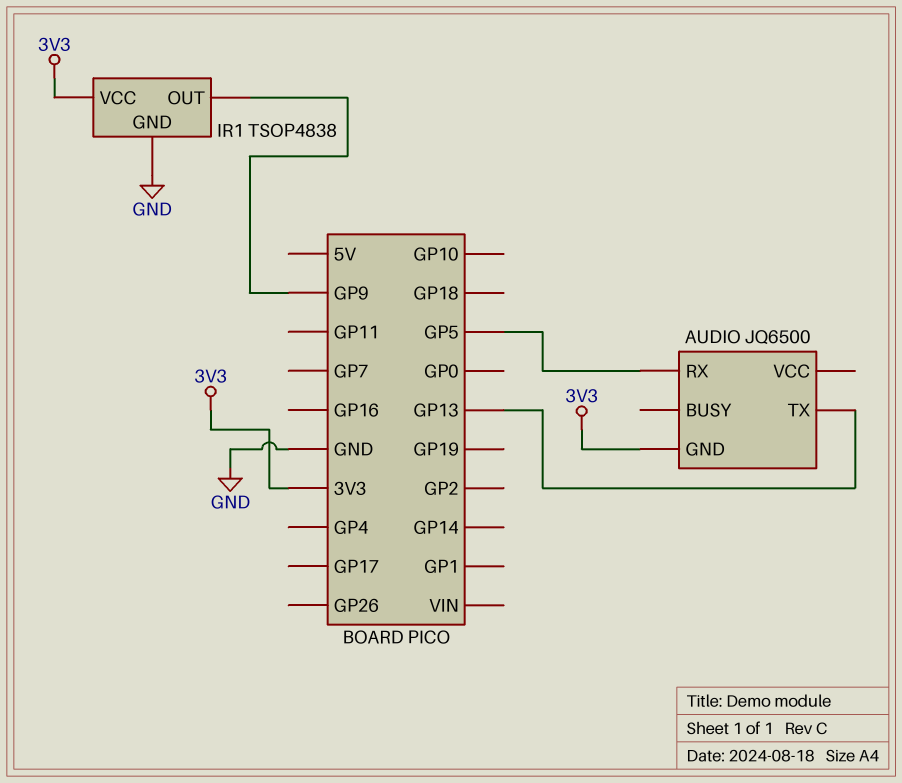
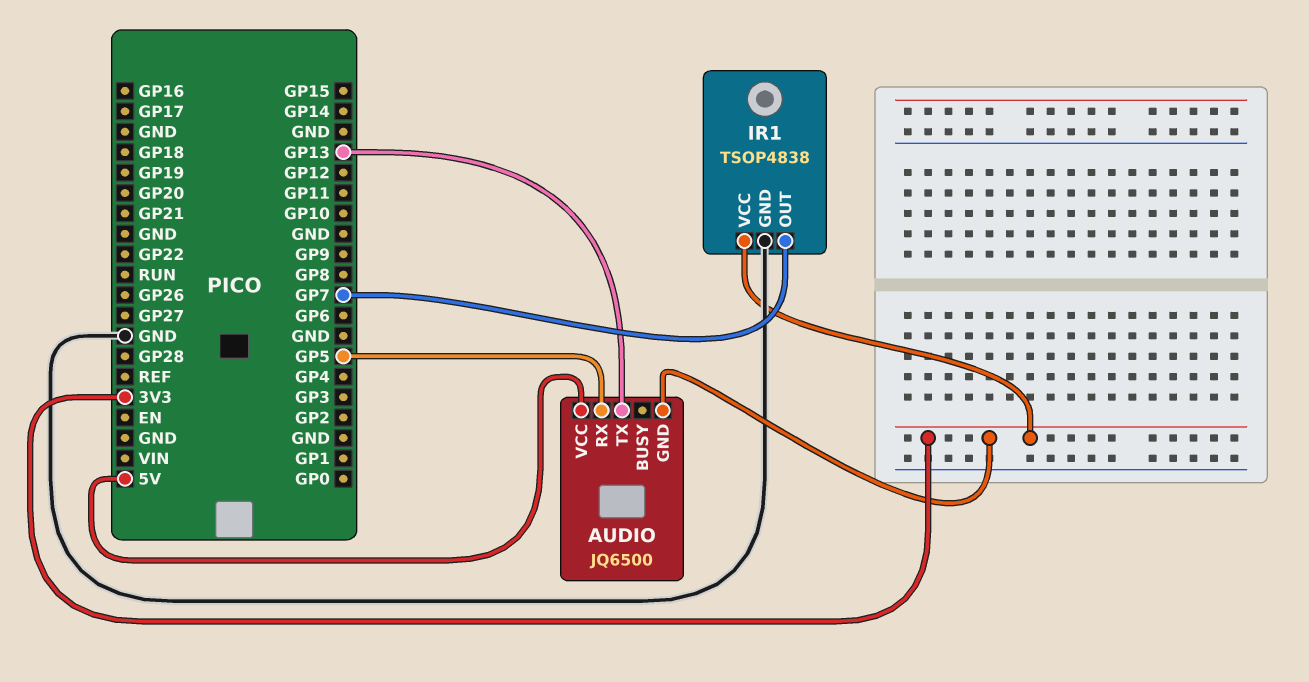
AUDIO pin VCC: none -> 5V
IR1 pin OUT: GP9 -> GP7

